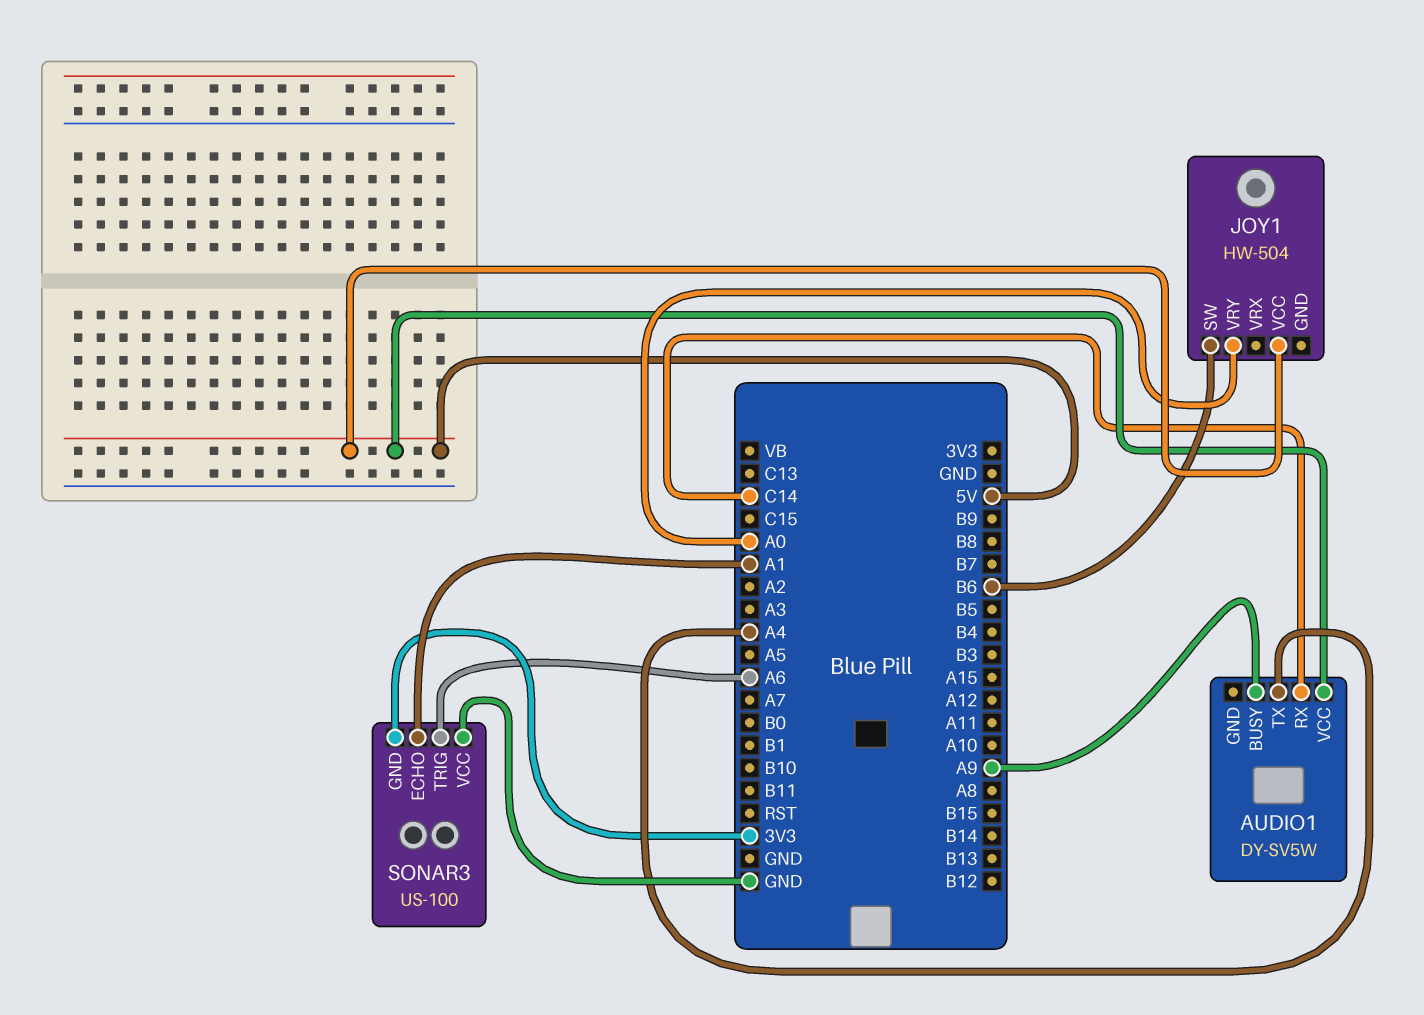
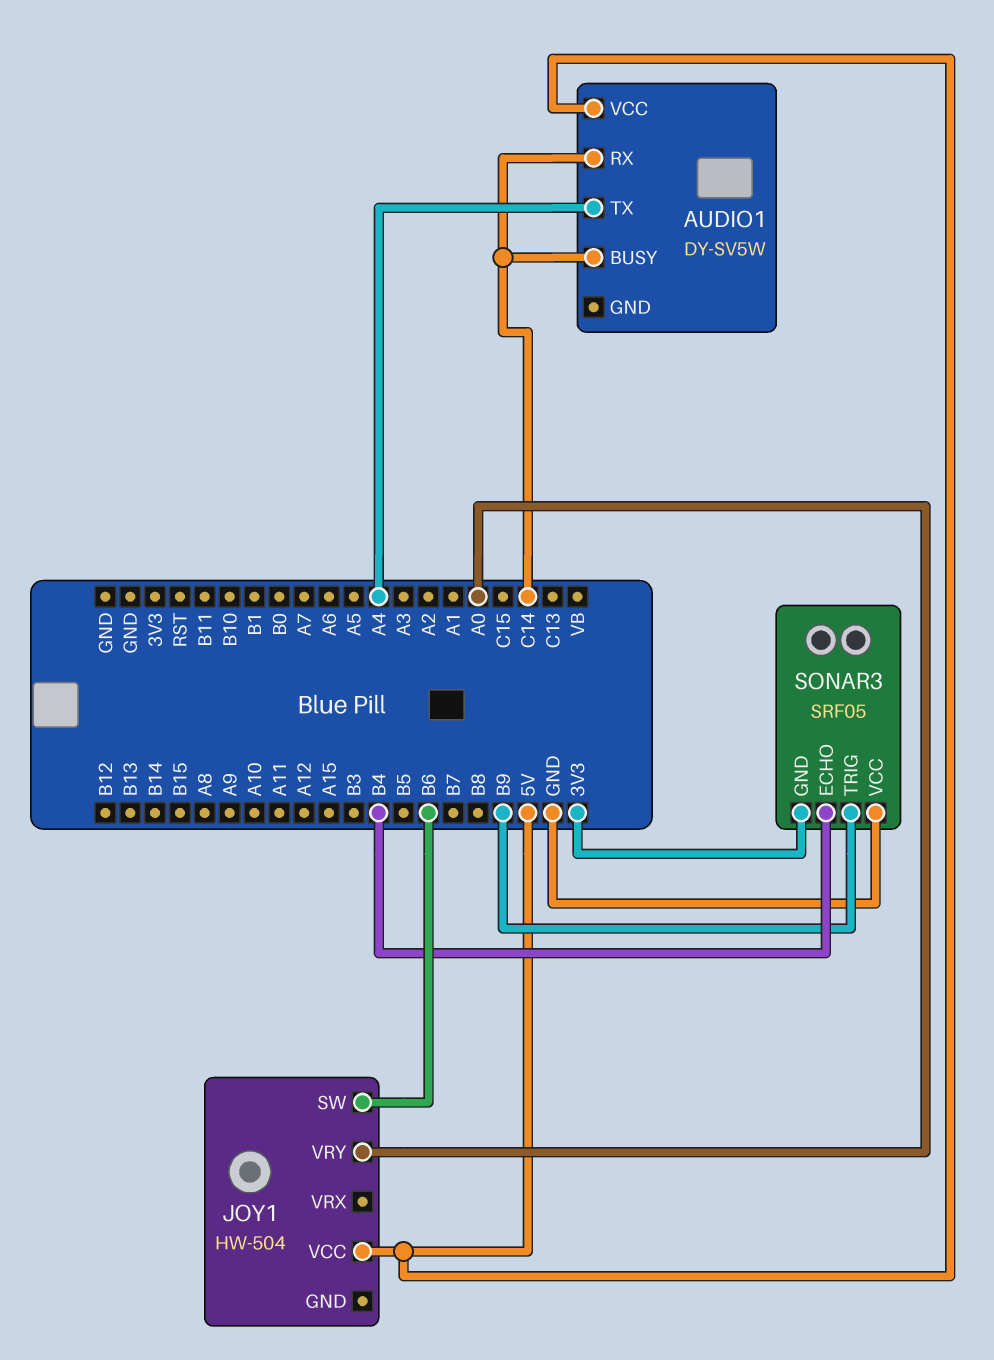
AUDIO1 pin BUSY: A9 -> C14
SONAR3: US-100 -> SRF05
SONAR3 pin ECHO: A1 -> B4
SONAR3 pin TRIG: A6 -> B9

